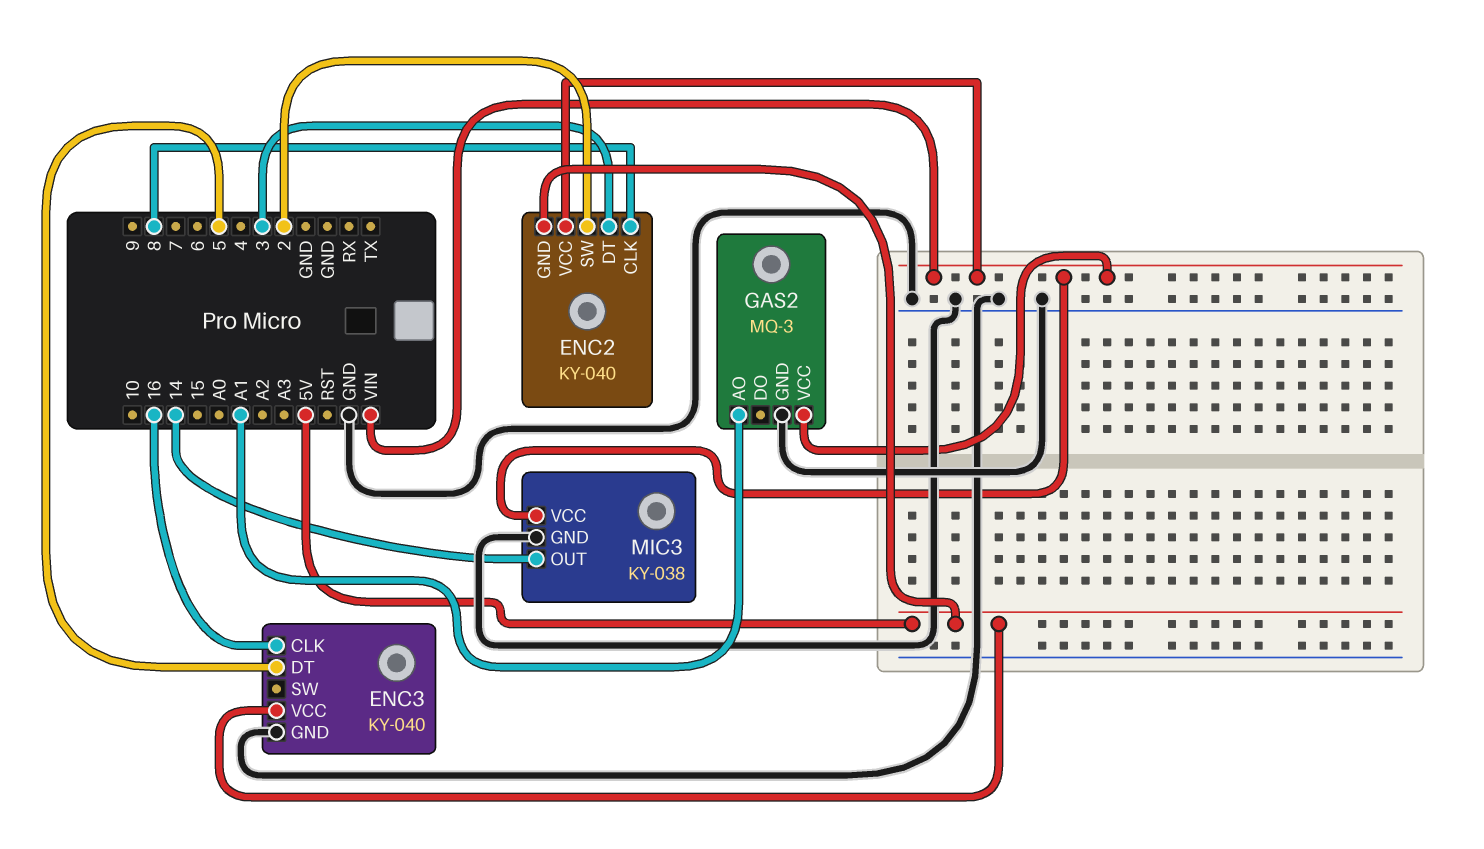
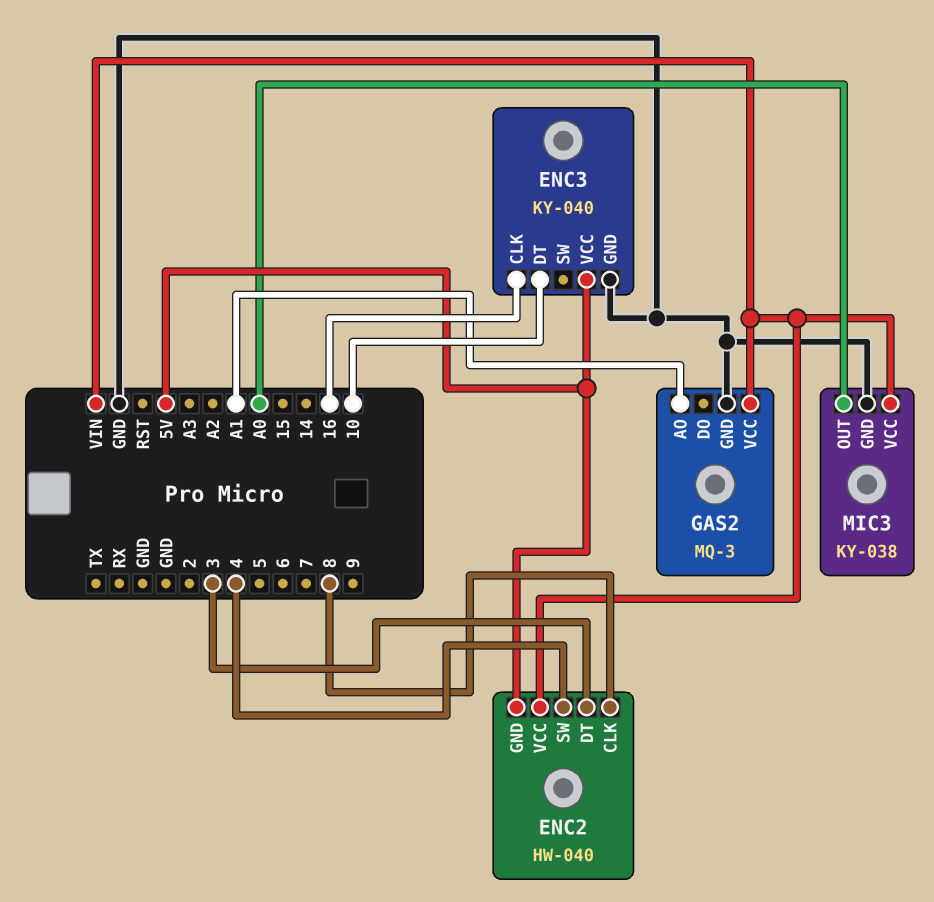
ENC2: KY-040 -> HW-040
ENC2 pin SW: 2 -> 4
ENC3 pin DT: 5 -> 10
MIC3 pin OUT: 14 -> A0

